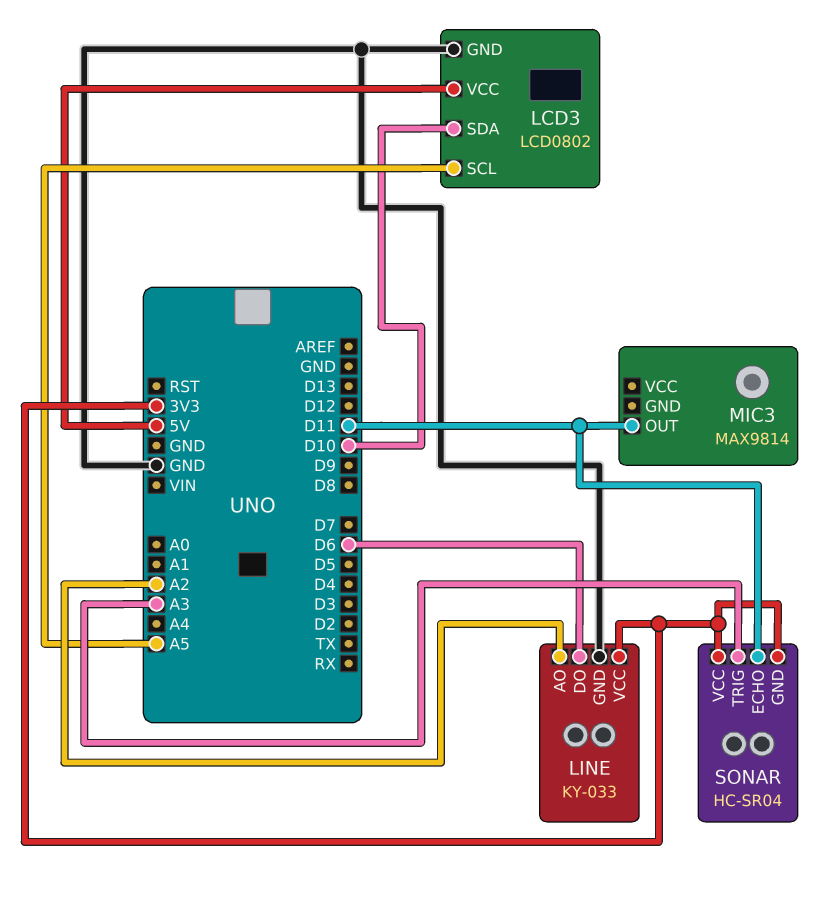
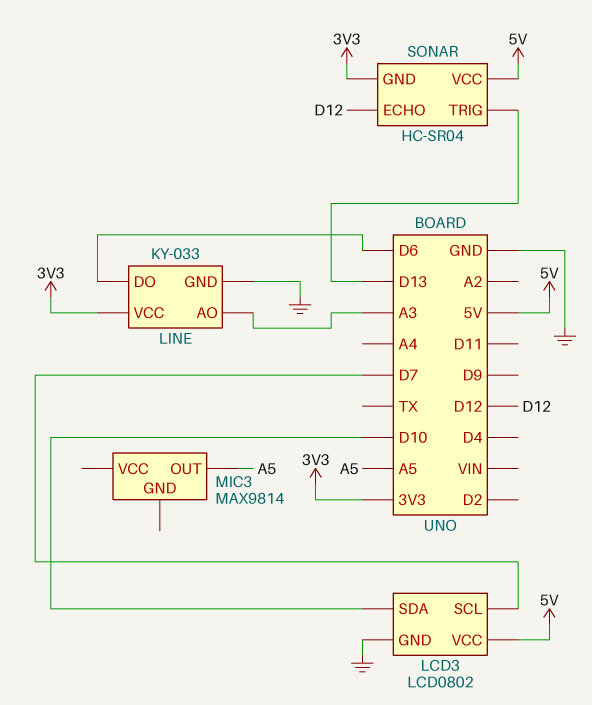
LCD3 pin SCL: A5 -> D7
LINE pin AO: A2 -> A3
MIC3 pin OUT: D11 -> A5
SONAR pin ECHO: D11 -> D12
SONAR pin TRIG: A3 -> D13
SONAR pin VCC: 3V3 -> 5V

